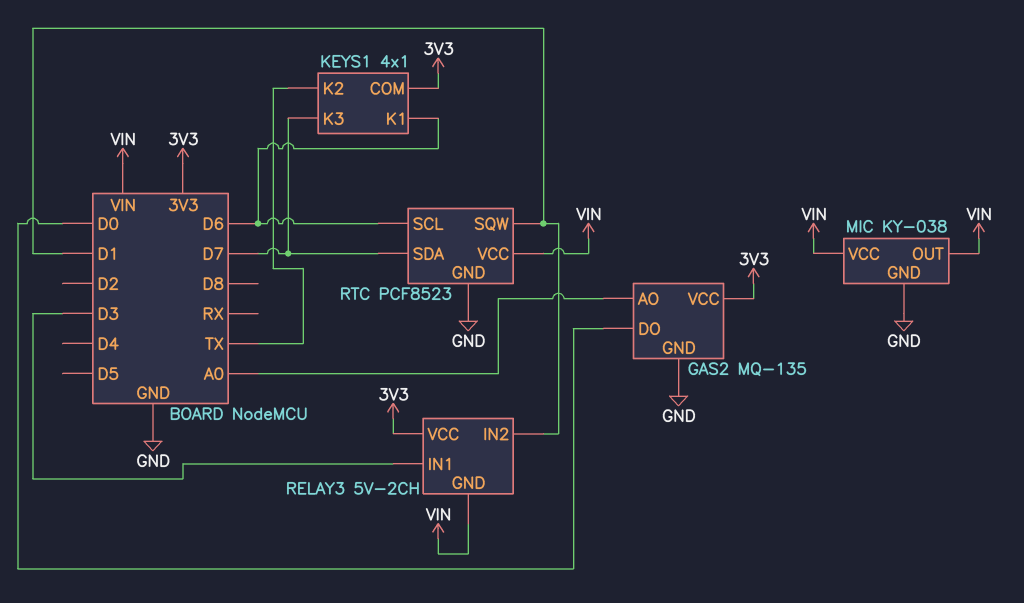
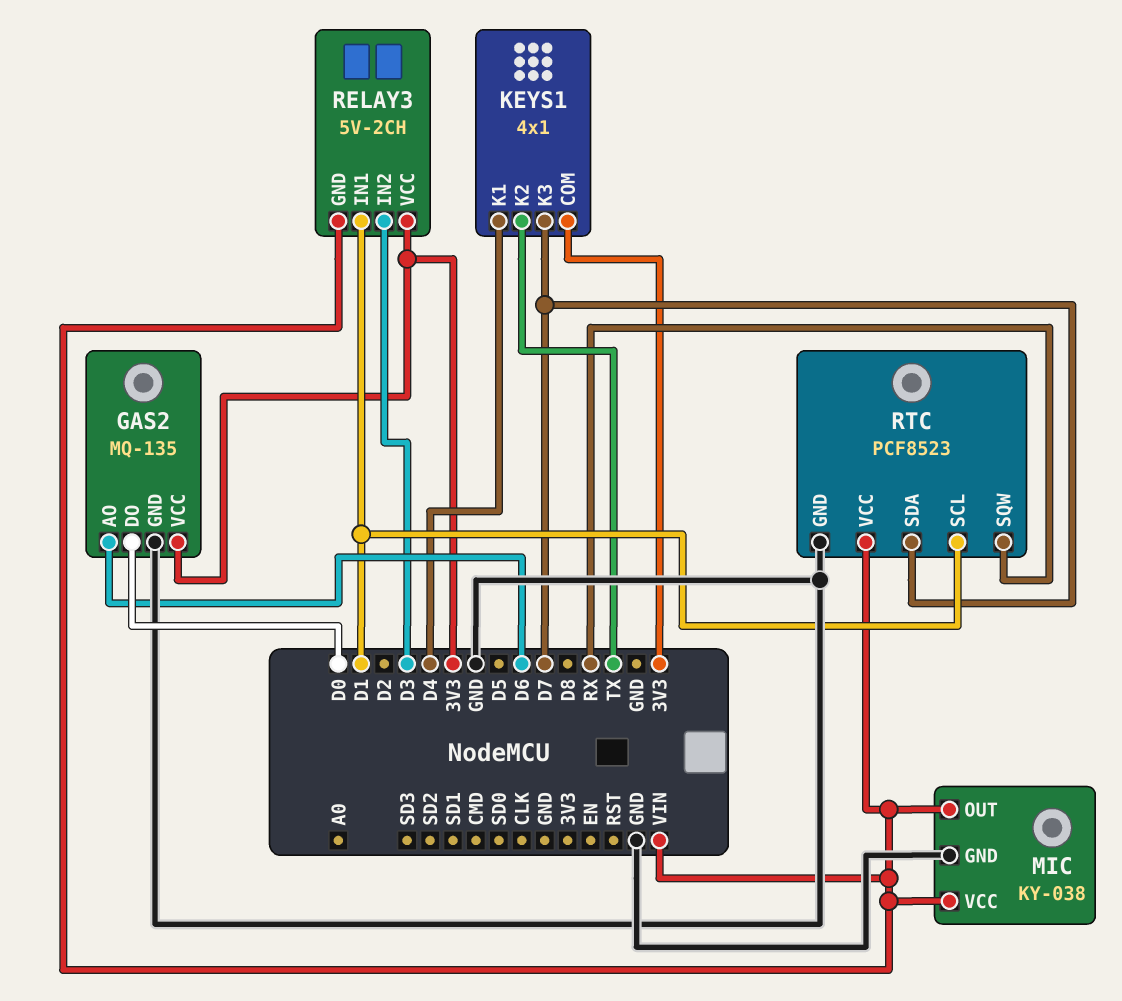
GAS2 pin AO: A0 -> D6
KEYS1 pin K1: D6 -> D4
RELAY3 pin IN1: D3 -> D1
RELAY3 pin IN2: D1 -> D3
RTC pin SCL: D6 -> D1
RTC pin SQW: D1 -> RX

